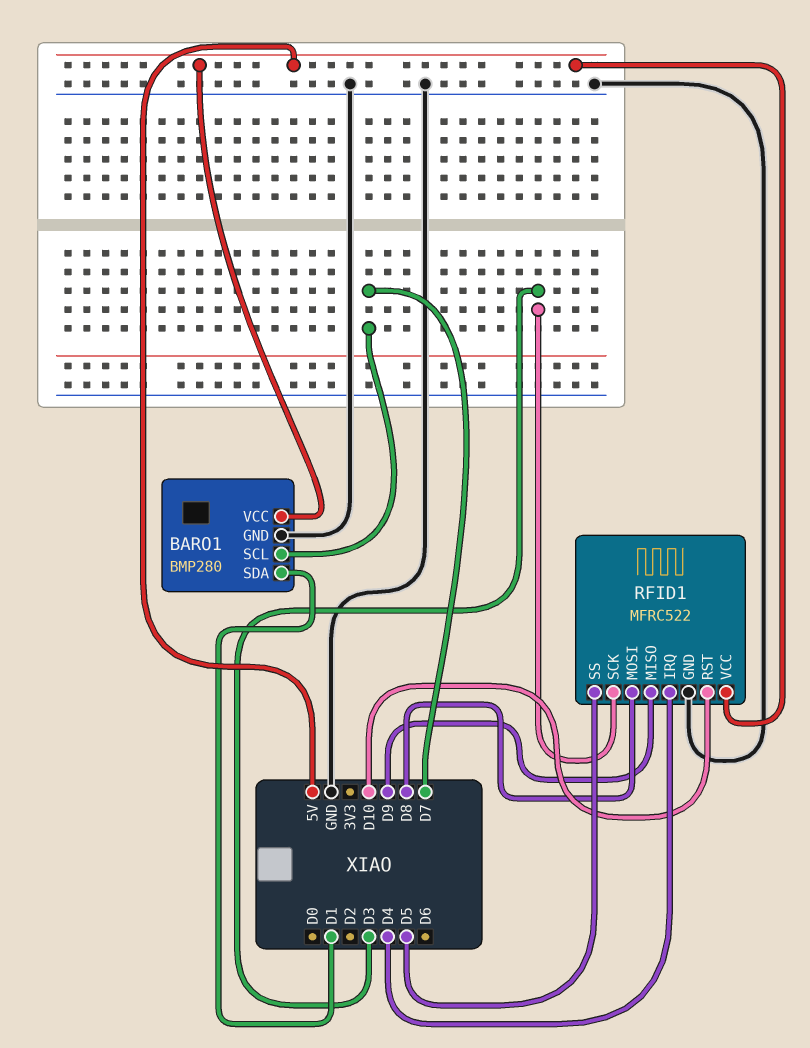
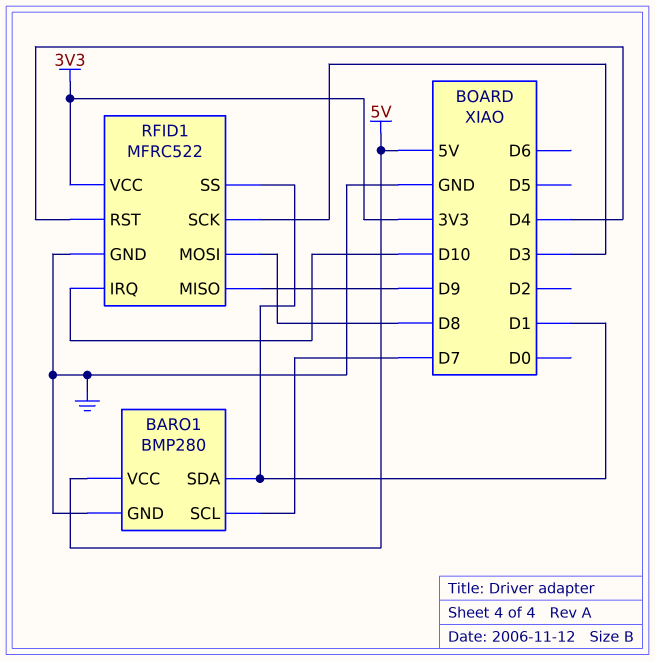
RFID1 pin IRQ: D4 -> D10
RFID1 pin RST: D10 -> D4
RFID1 pin SS: D5 -> D1
RFID1 pin VCC: 5V -> 3V3

